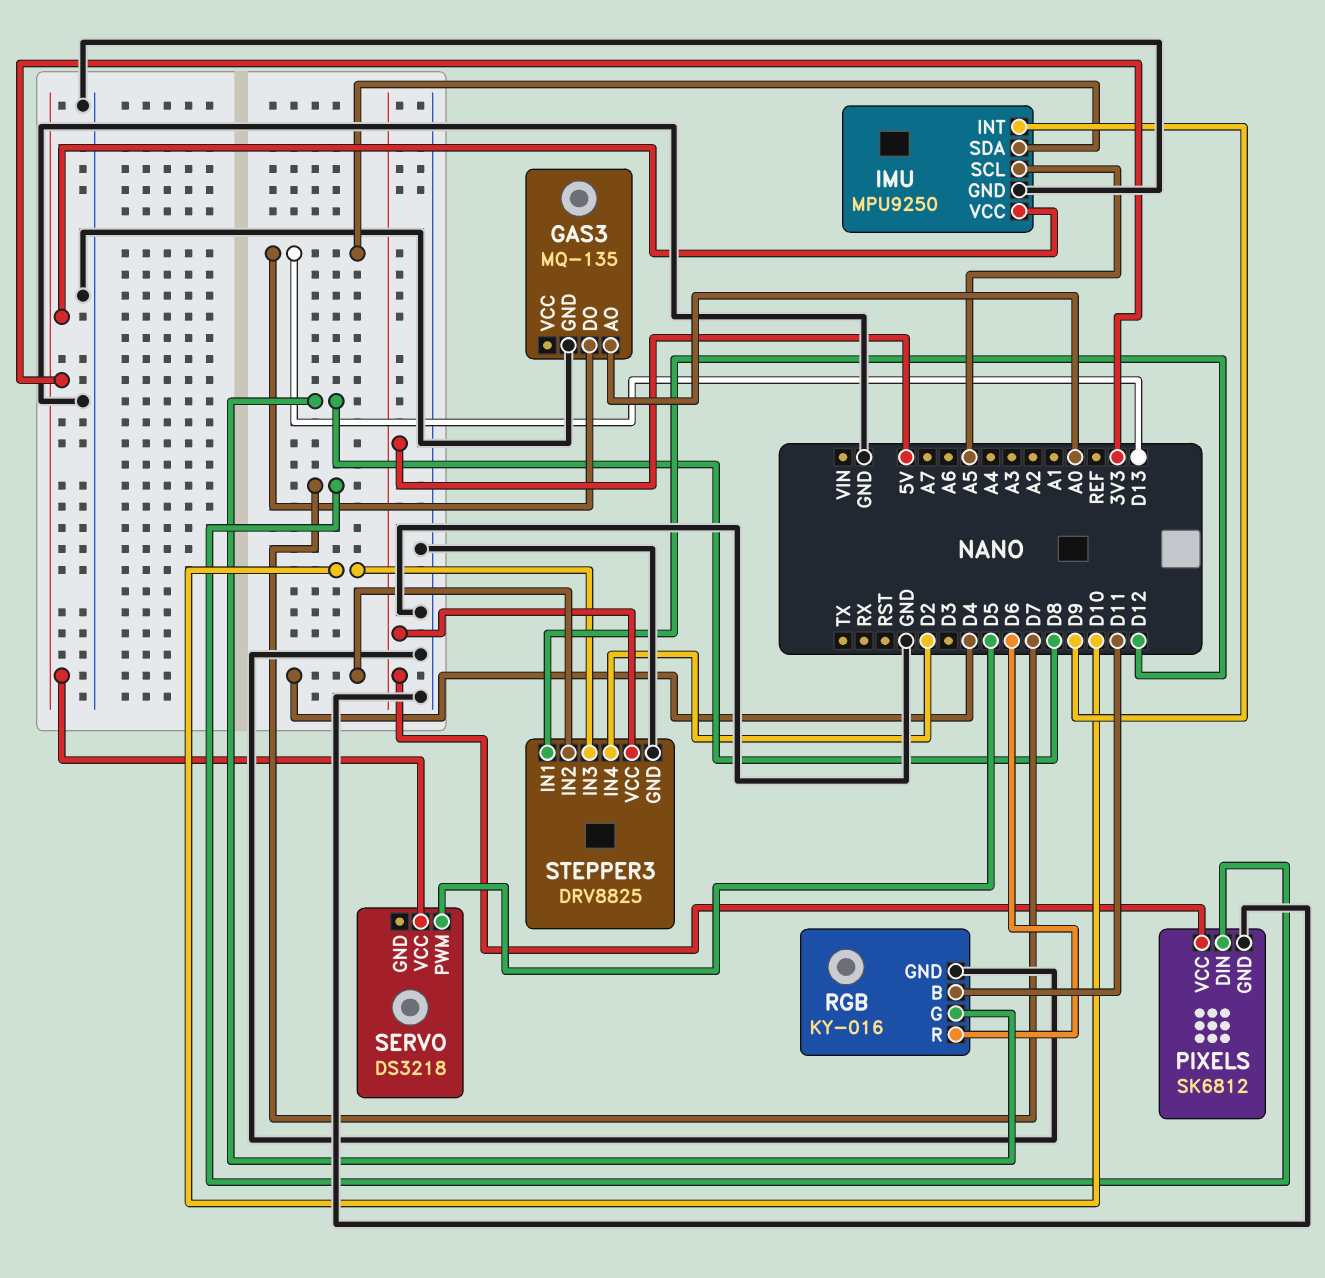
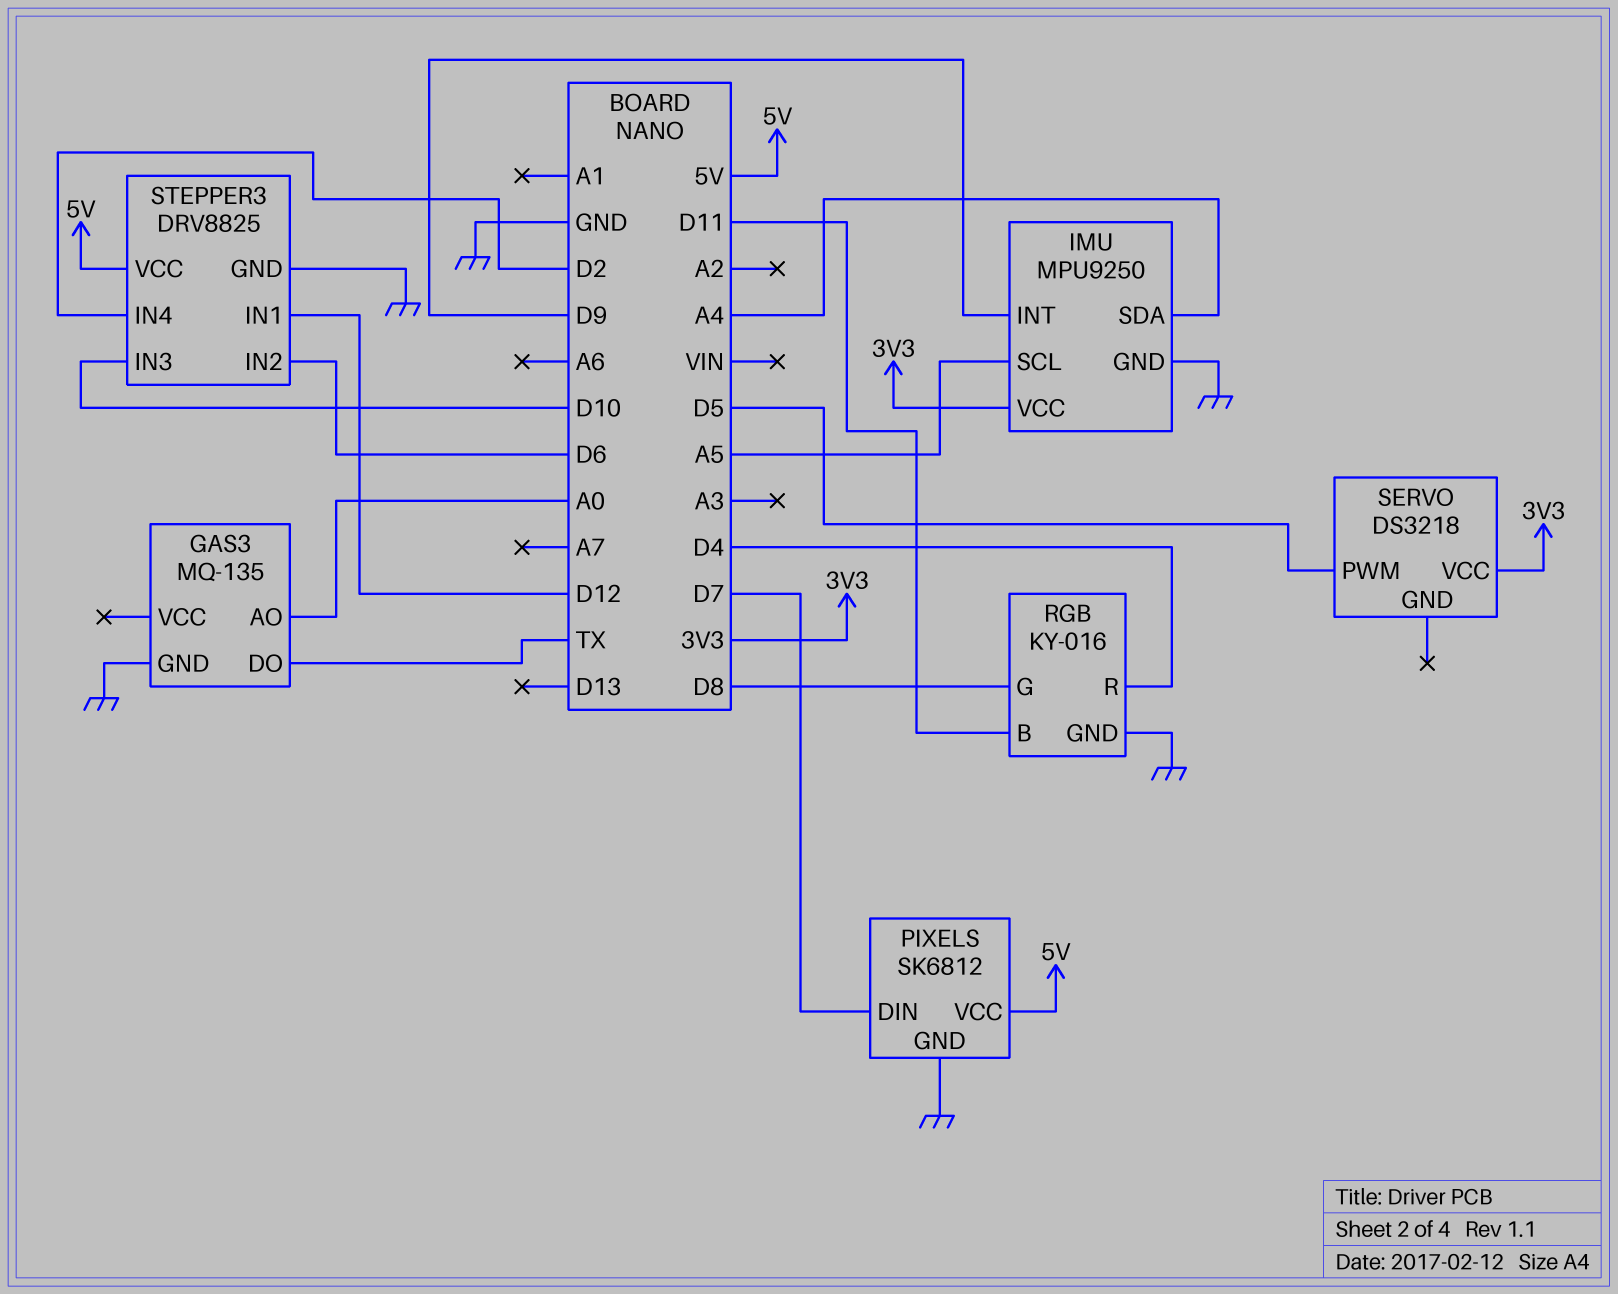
GAS3 pin DO: D13 -> TX
IMU pin SDA: D13 -> A4
RGB pin R: D6 -> D4
STEPPER3 pin IN2: D4 -> D6

